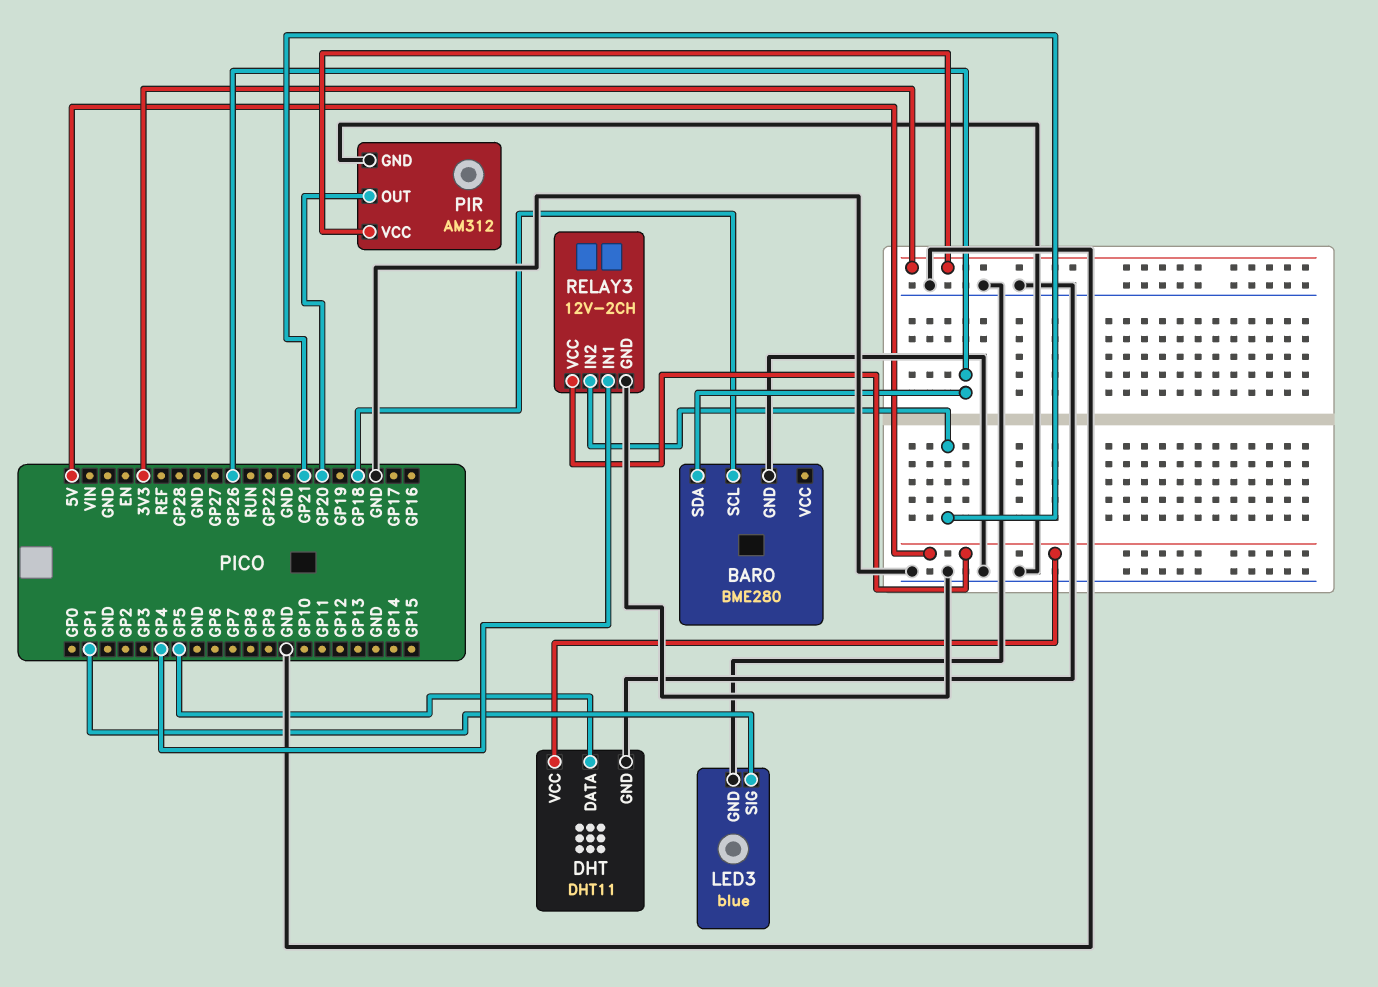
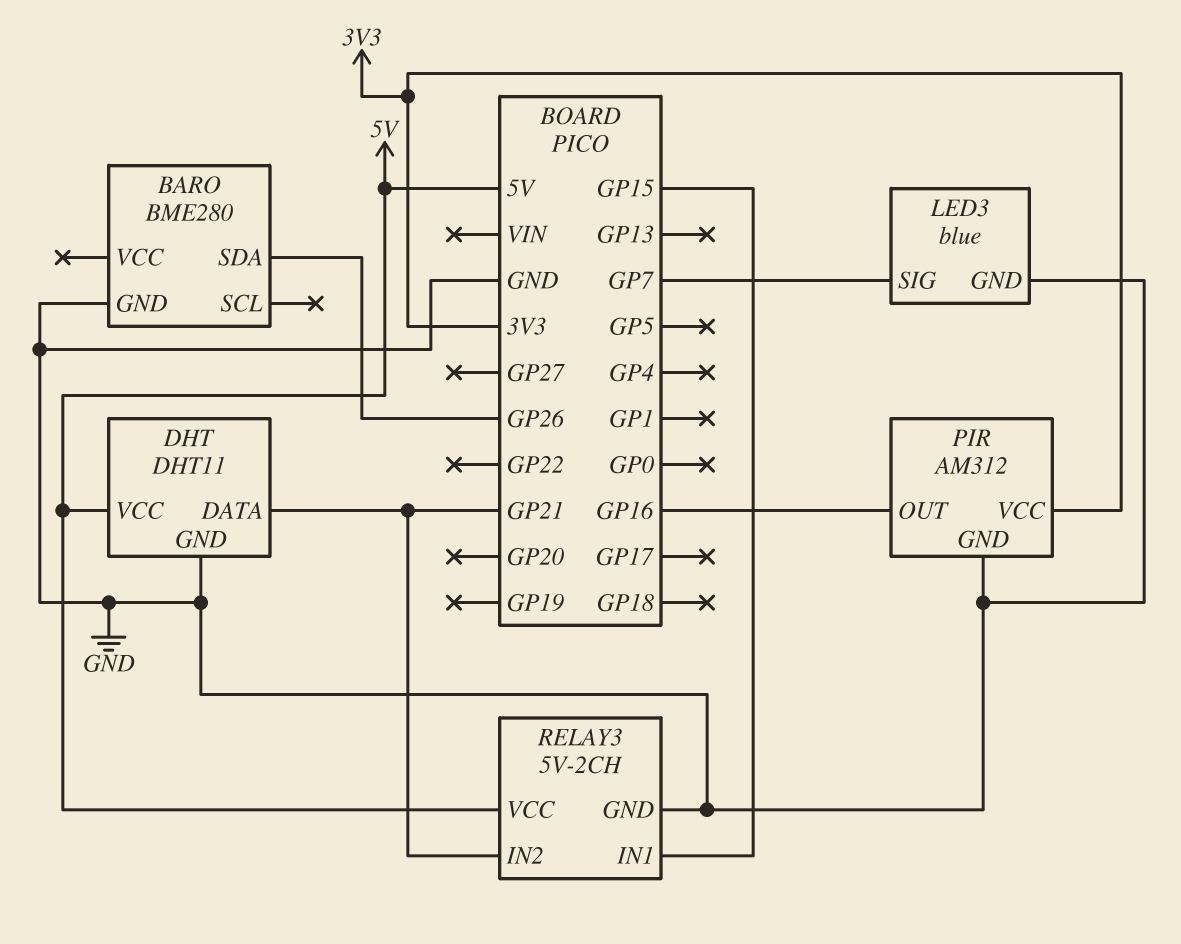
BARO pin SCL: GP18 -> none
DHT pin DATA: GP5 -> GP21
LED3 pin SIG: GP1 -> GP7
PIR pin OUT: GP20 -> GP16
RELAY3: 12V-2CH -> 5V-2CH
RELAY3 pin IN1: GP4 -> GP15

